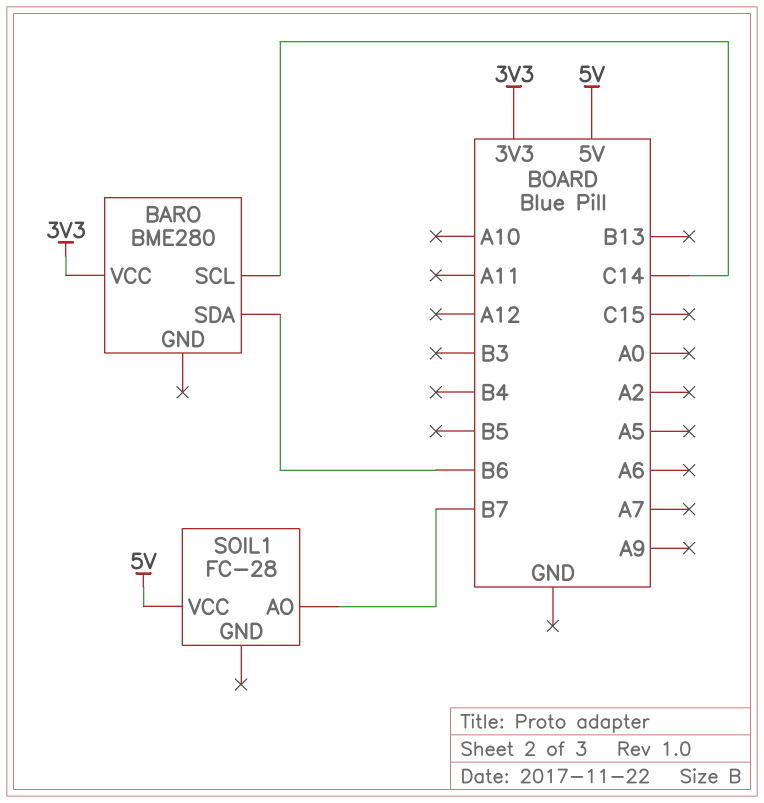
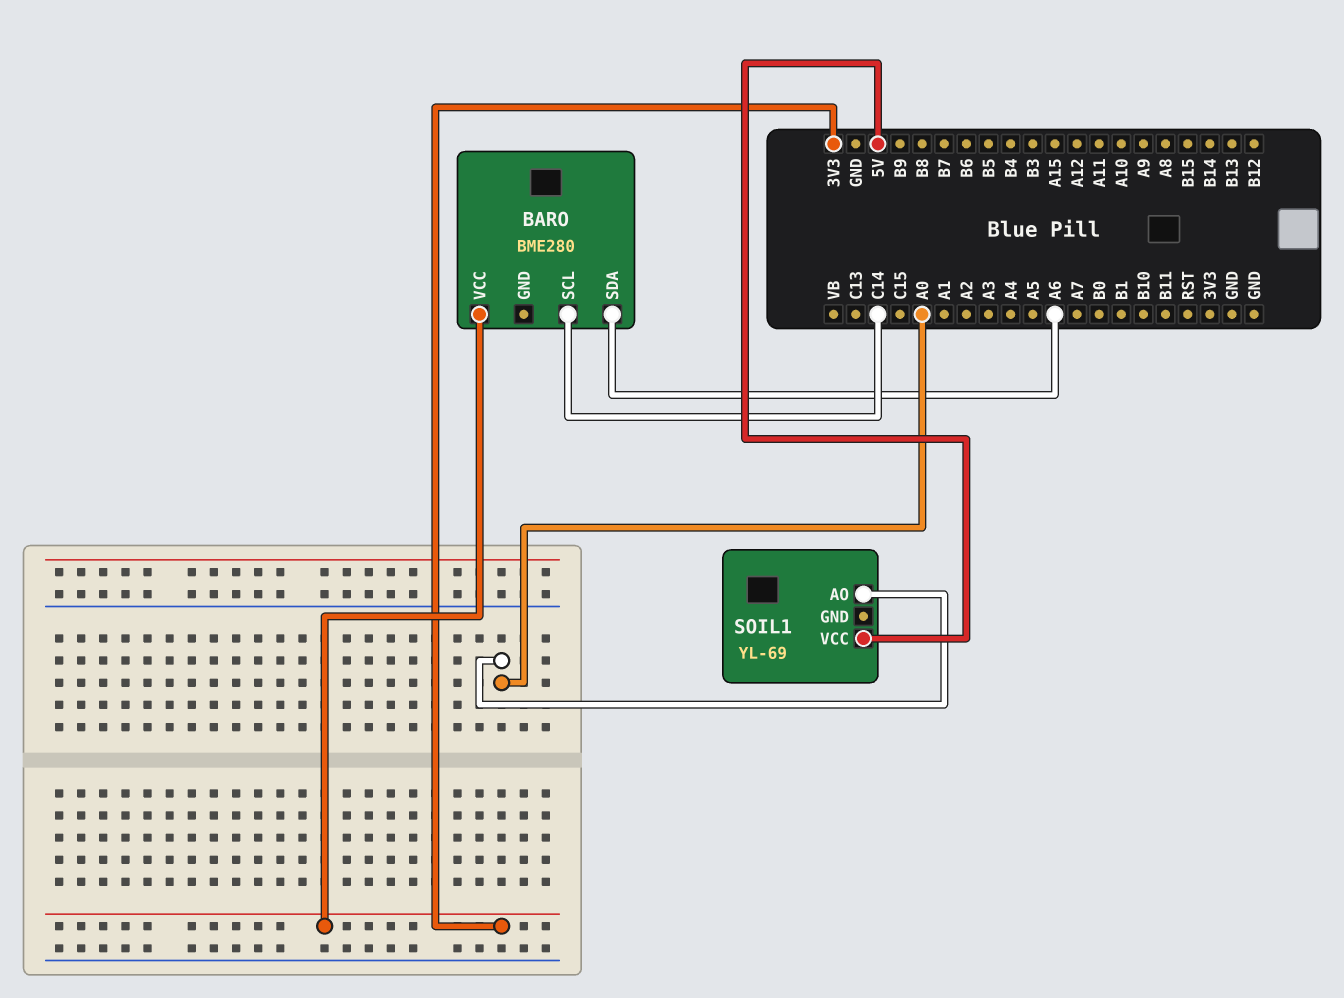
BARO pin SDA: B6 -> A6
SOIL1: FC-28 -> YL-69
SOIL1 pin AO: B7 -> A0

